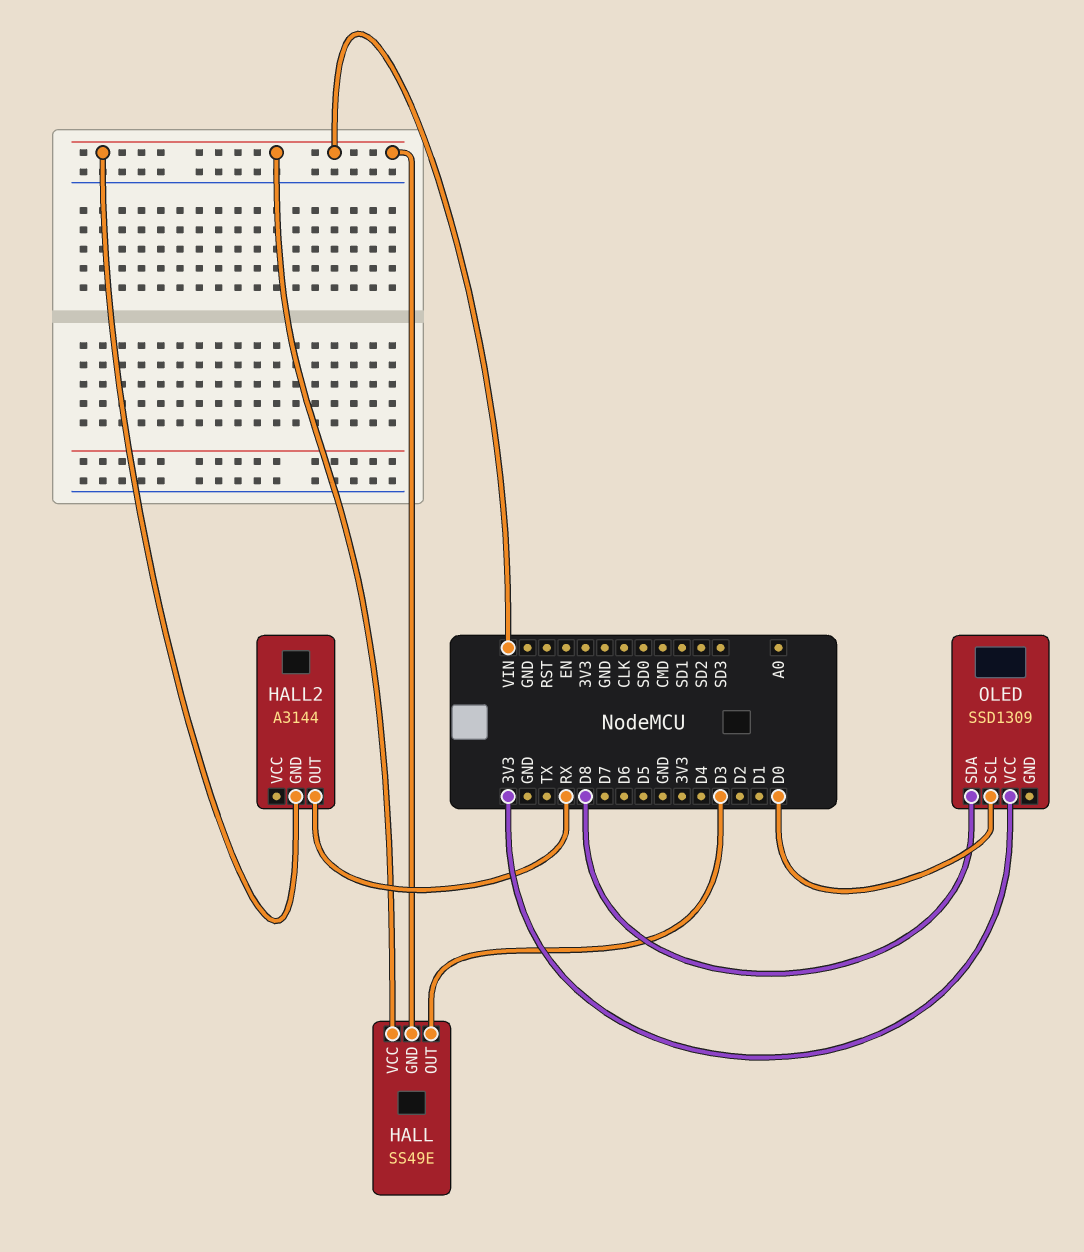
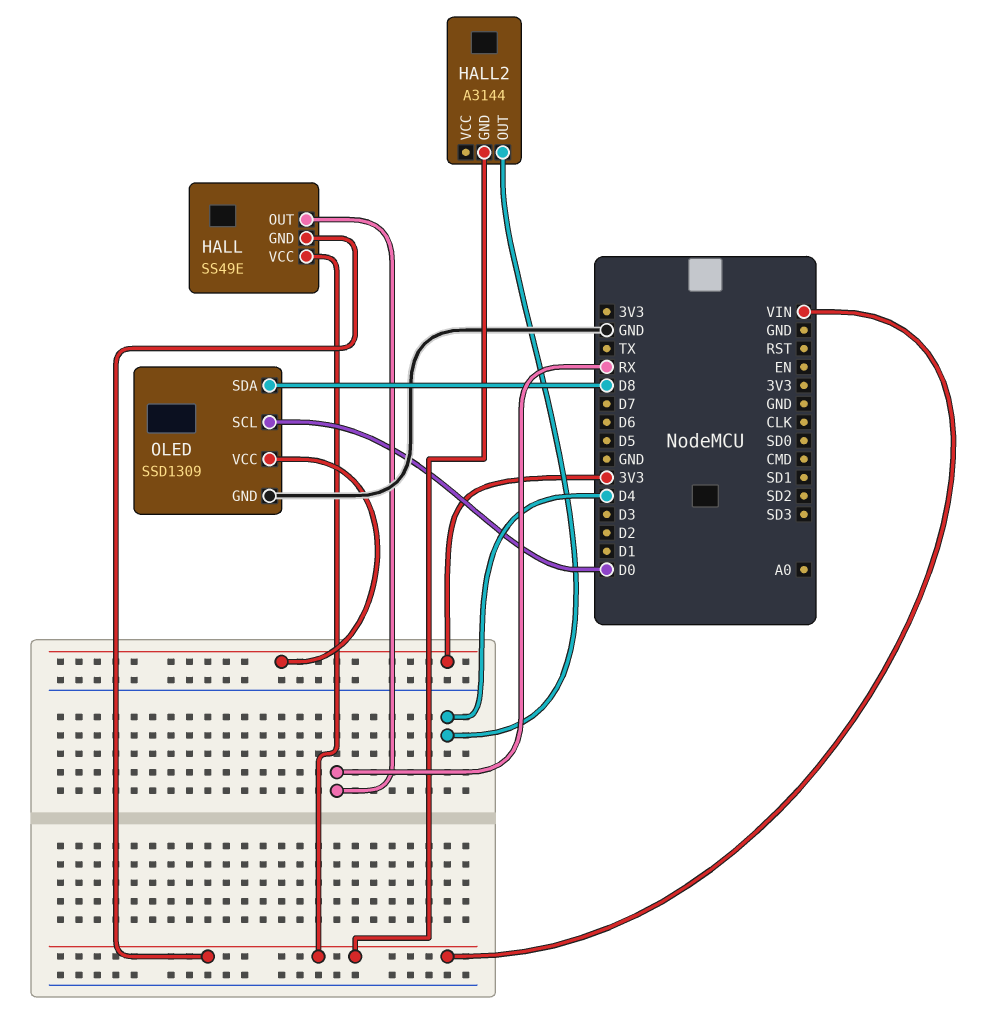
HALL pin OUT: D3 -> RX
HALL2 pin OUT: RX -> D4
OLED pin GND: none -> GND

